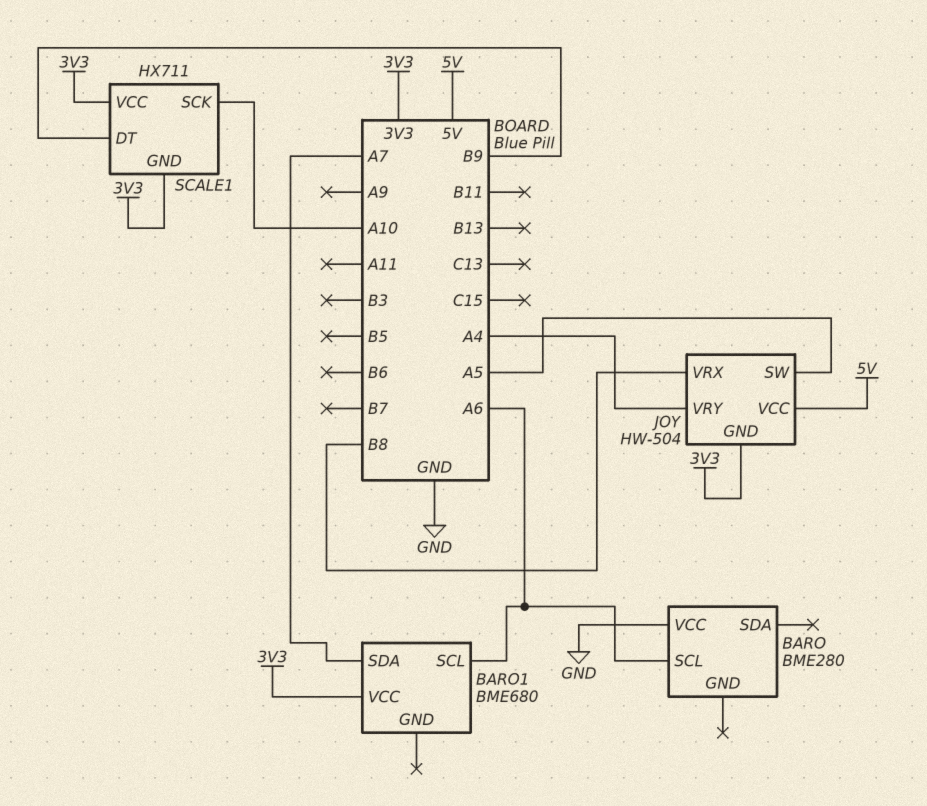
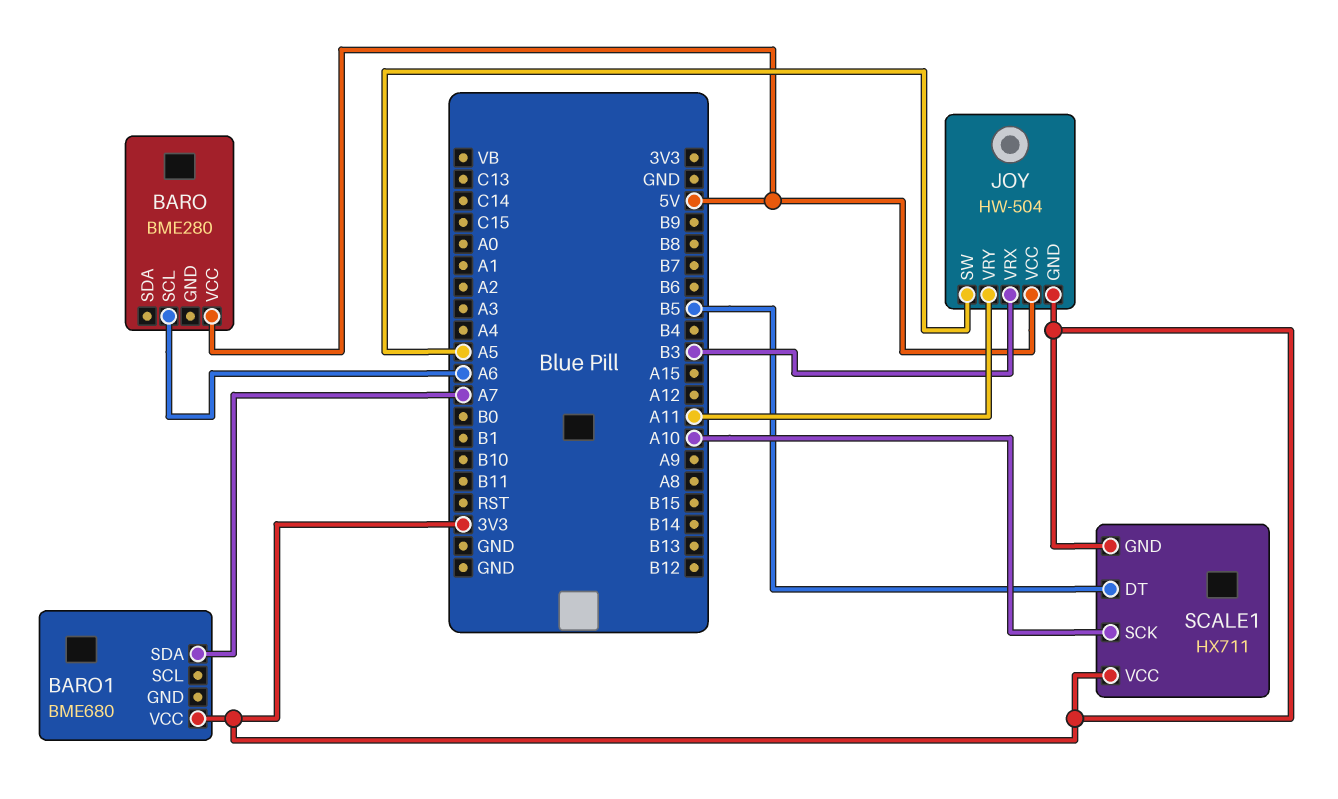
BARO pin VCC: GND -> 5V
BARO1 pin SCL: A6 -> none
JOY pin VRX: B8 -> B3
JOY pin VRY: A4 -> A11
SCALE1 pin DT: B9 -> B5

